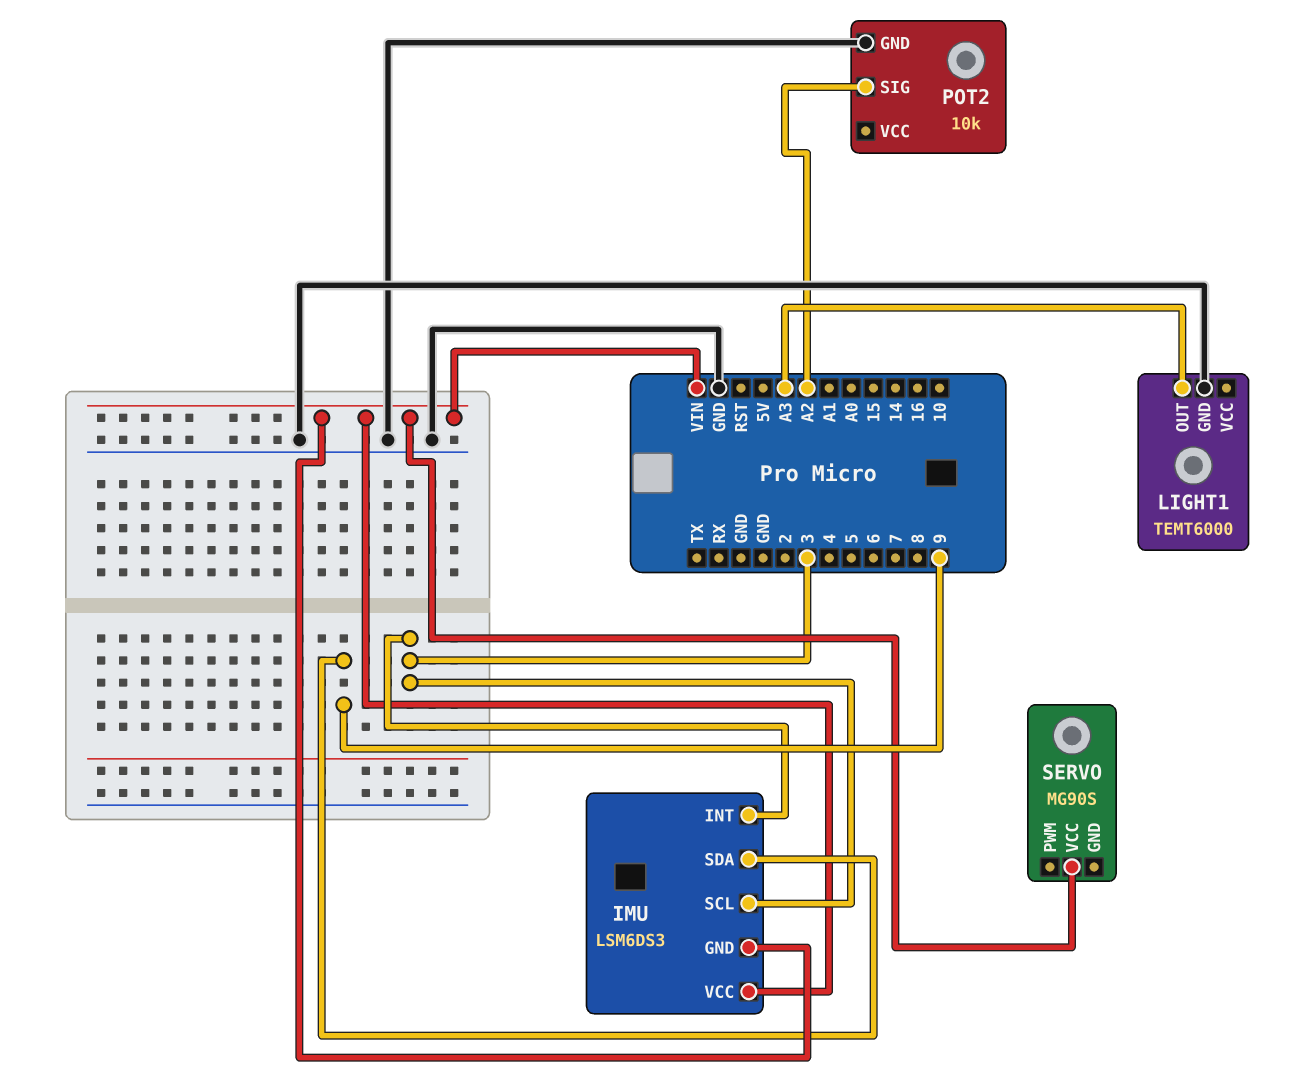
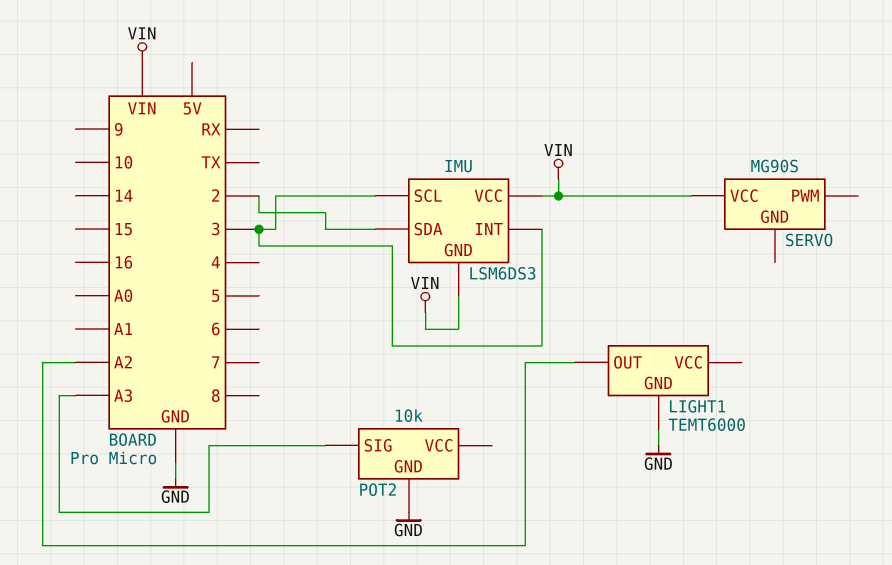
IMU pin SDA: 9 -> 2
LIGHT1 pin OUT: A3 -> A2
POT2 pin SIG: A2 -> A3

